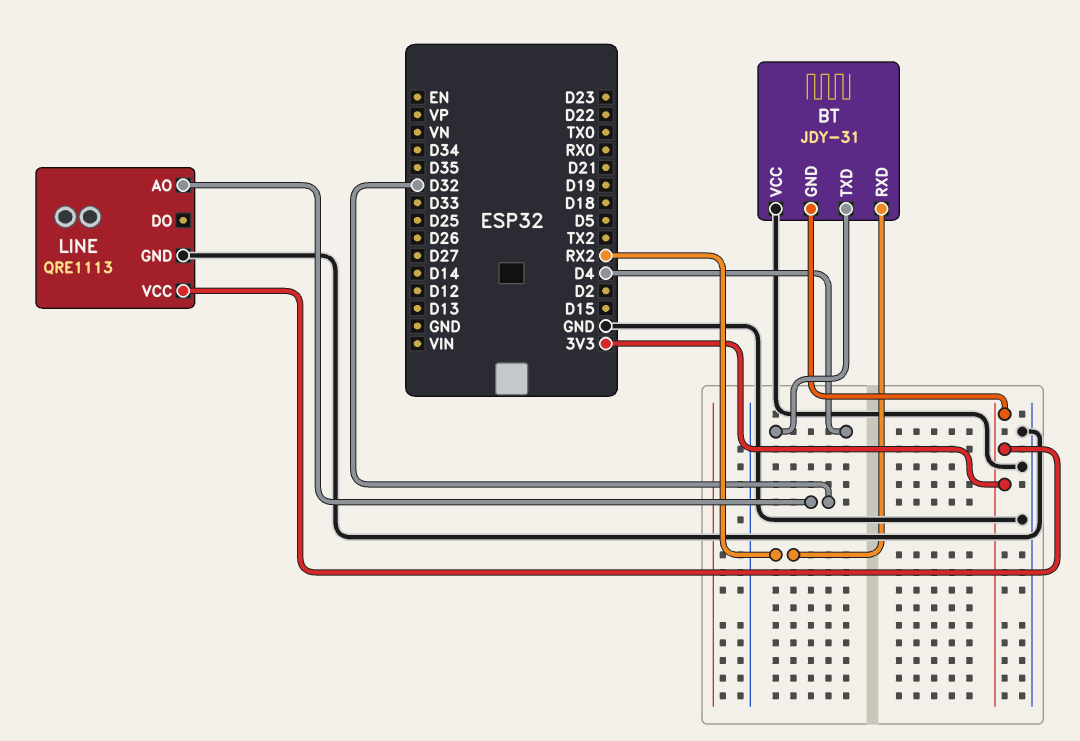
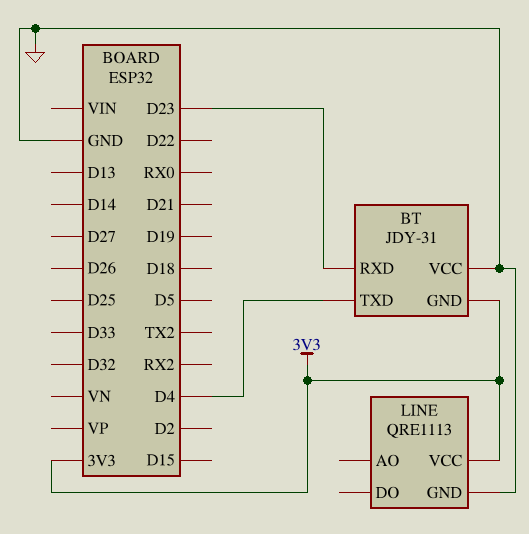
BT pin RXD: RX2 -> D23
LINE pin AO: D32 -> none

